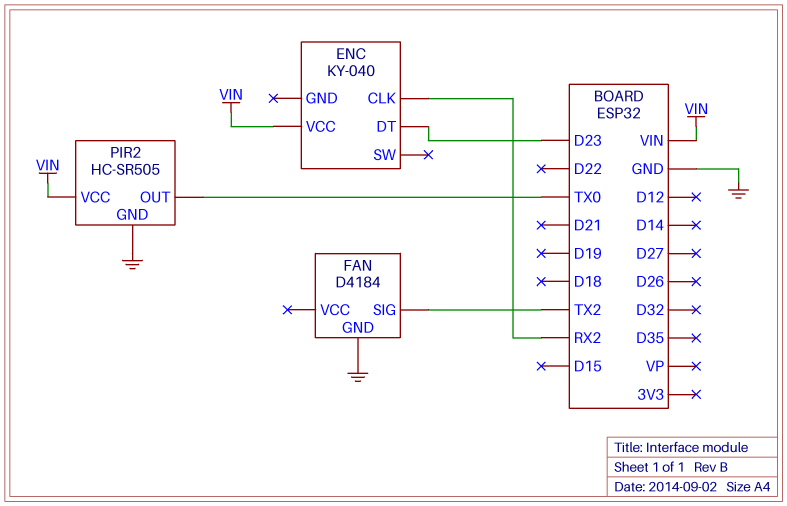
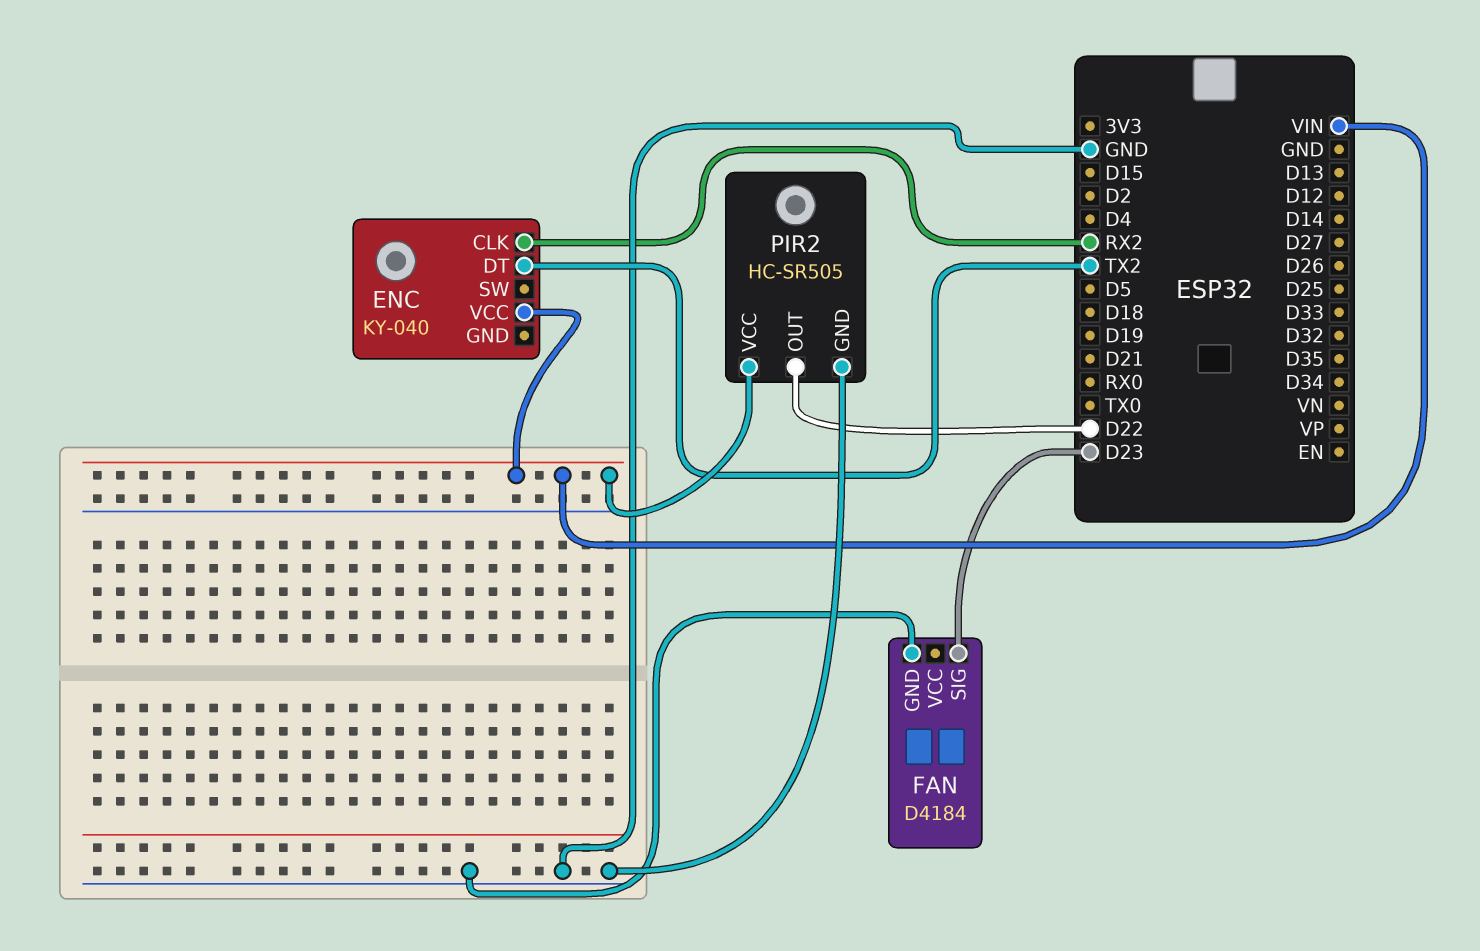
ENC pin DT: D23 -> TX2
FAN pin SIG: TX2 -> D23
PIR2 pin OUT: TX0 -> D22

